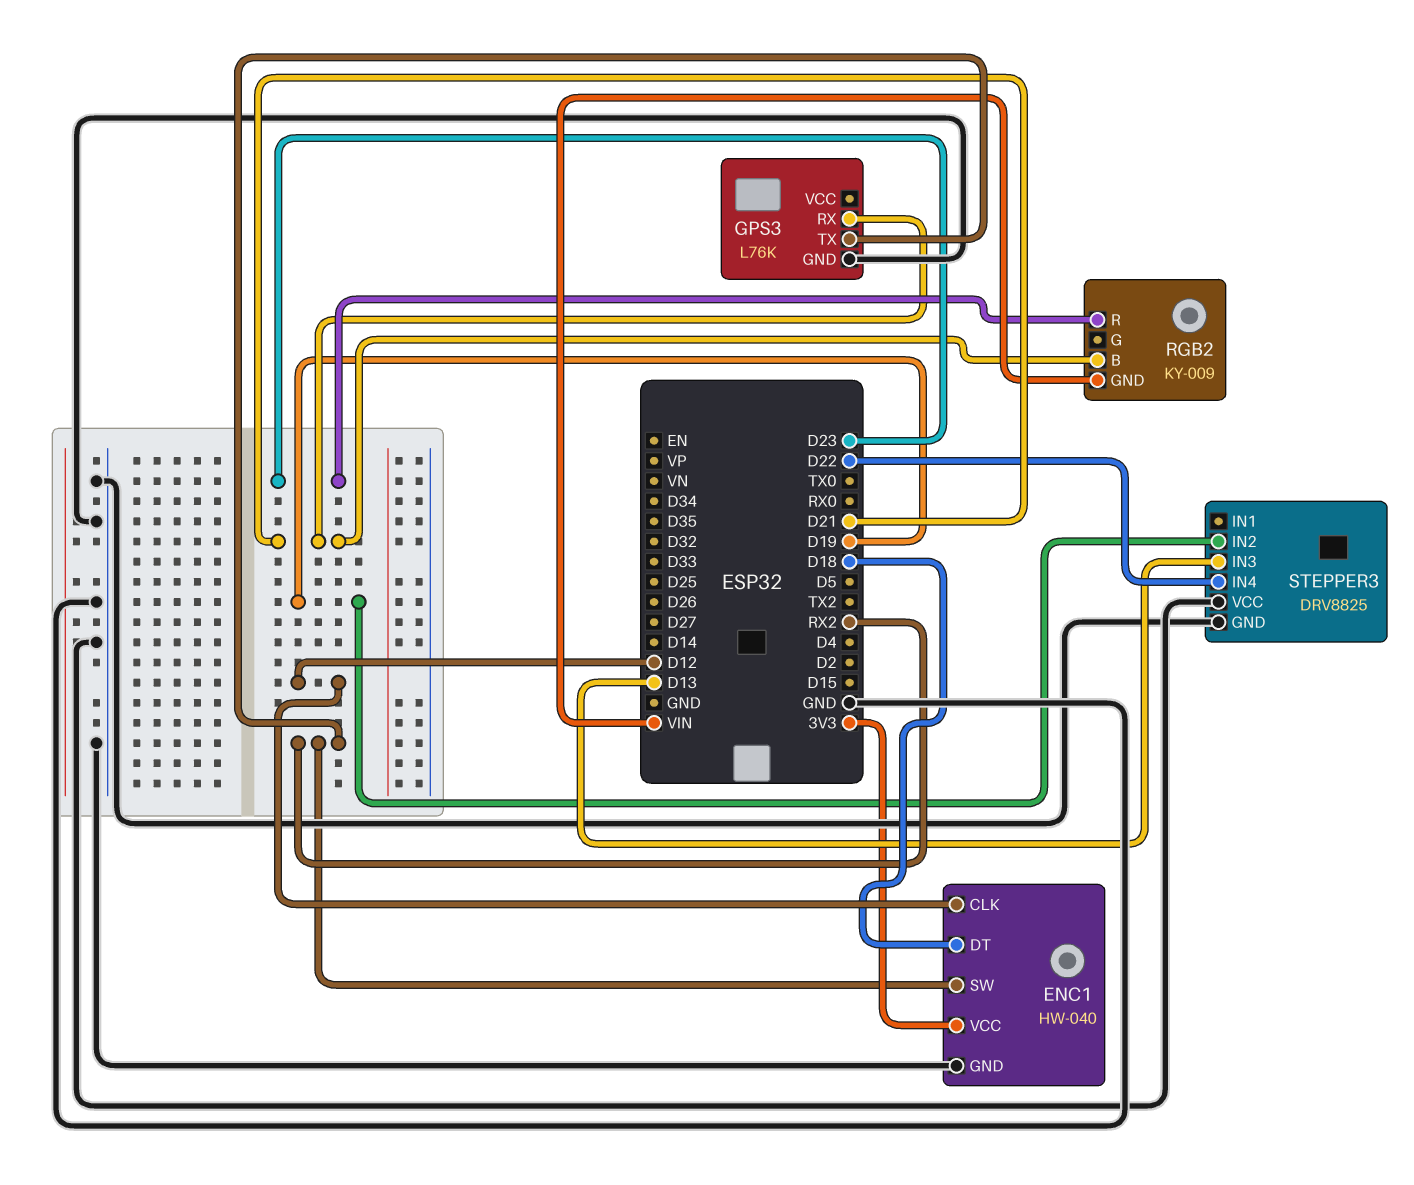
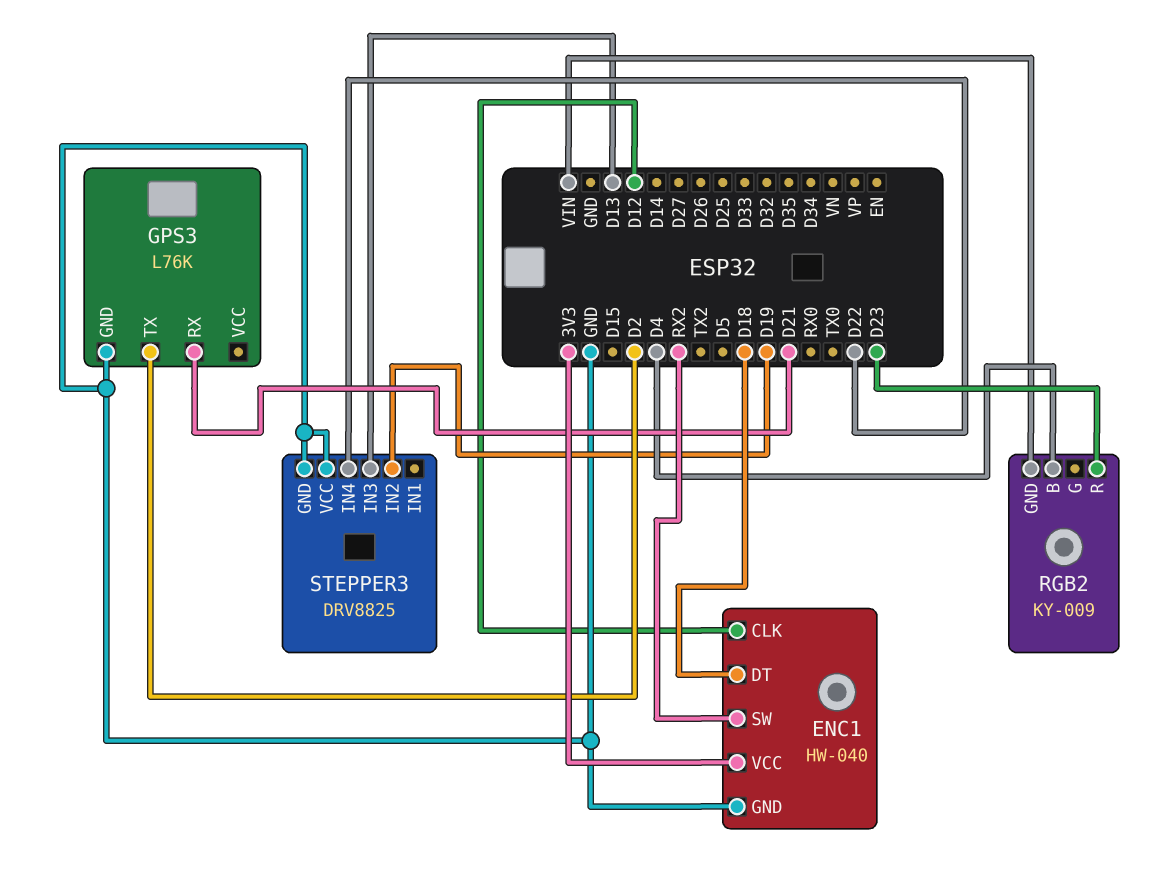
GPS3 pin TX: RX2 -> D2
RGB2 pin B: D21 -> D4

